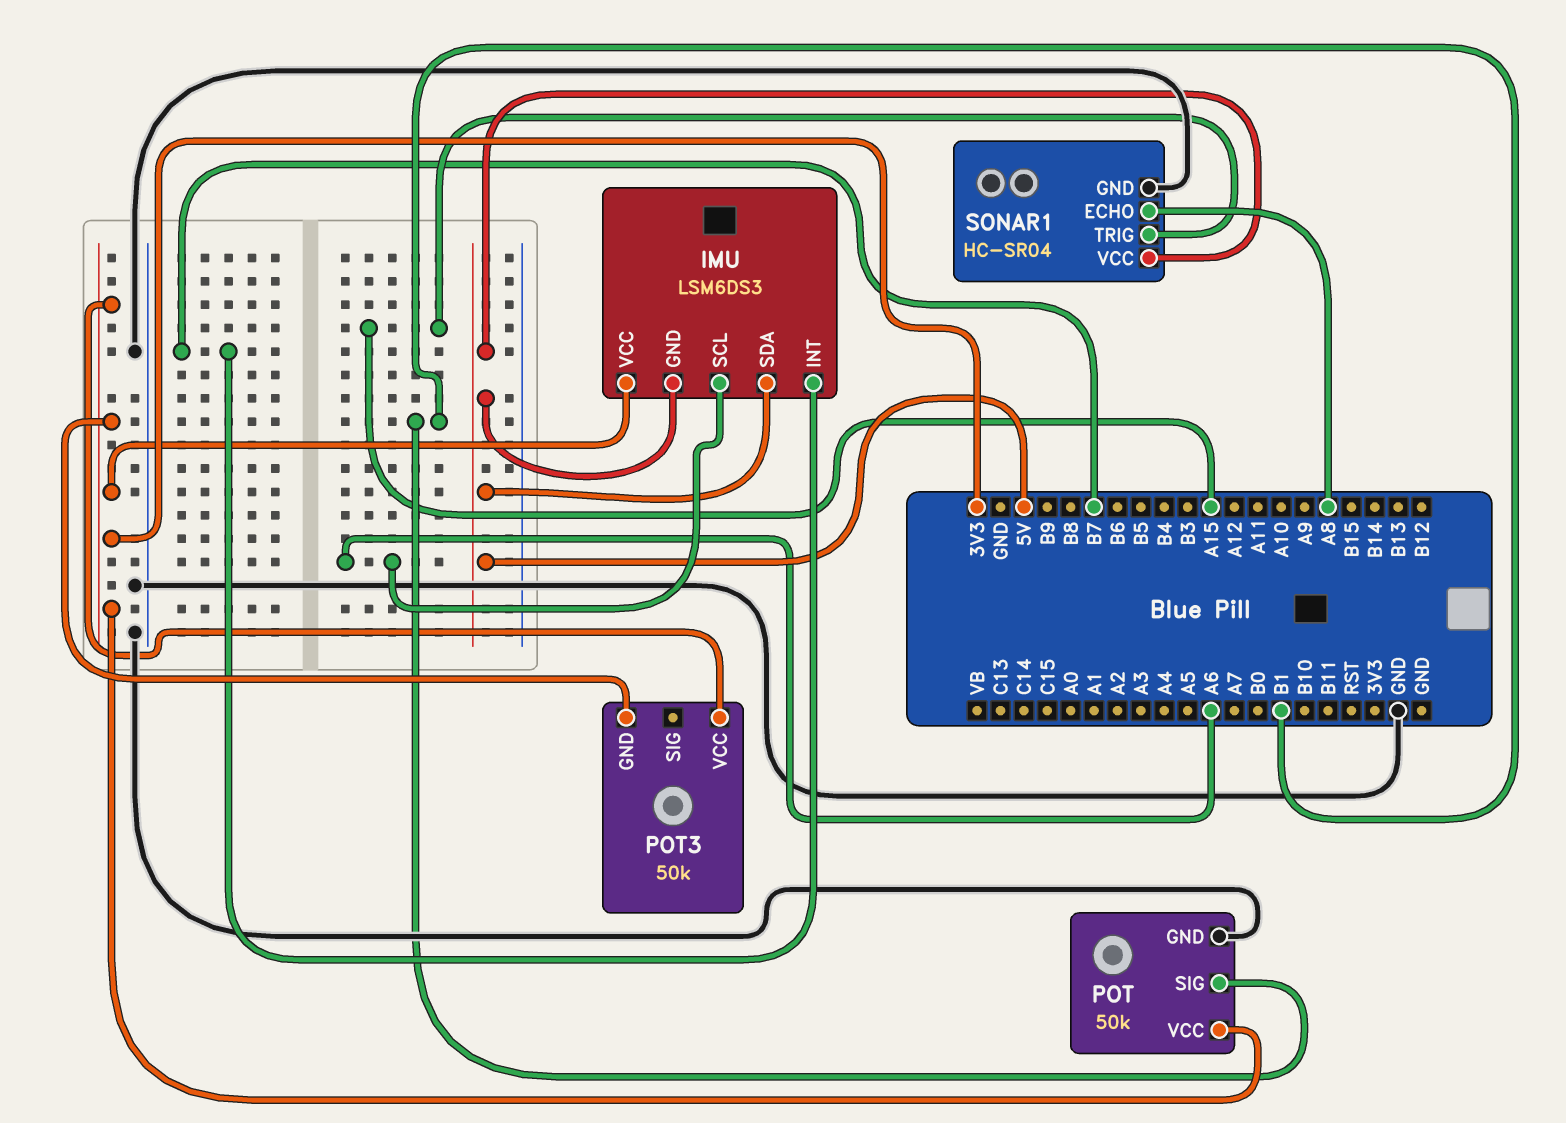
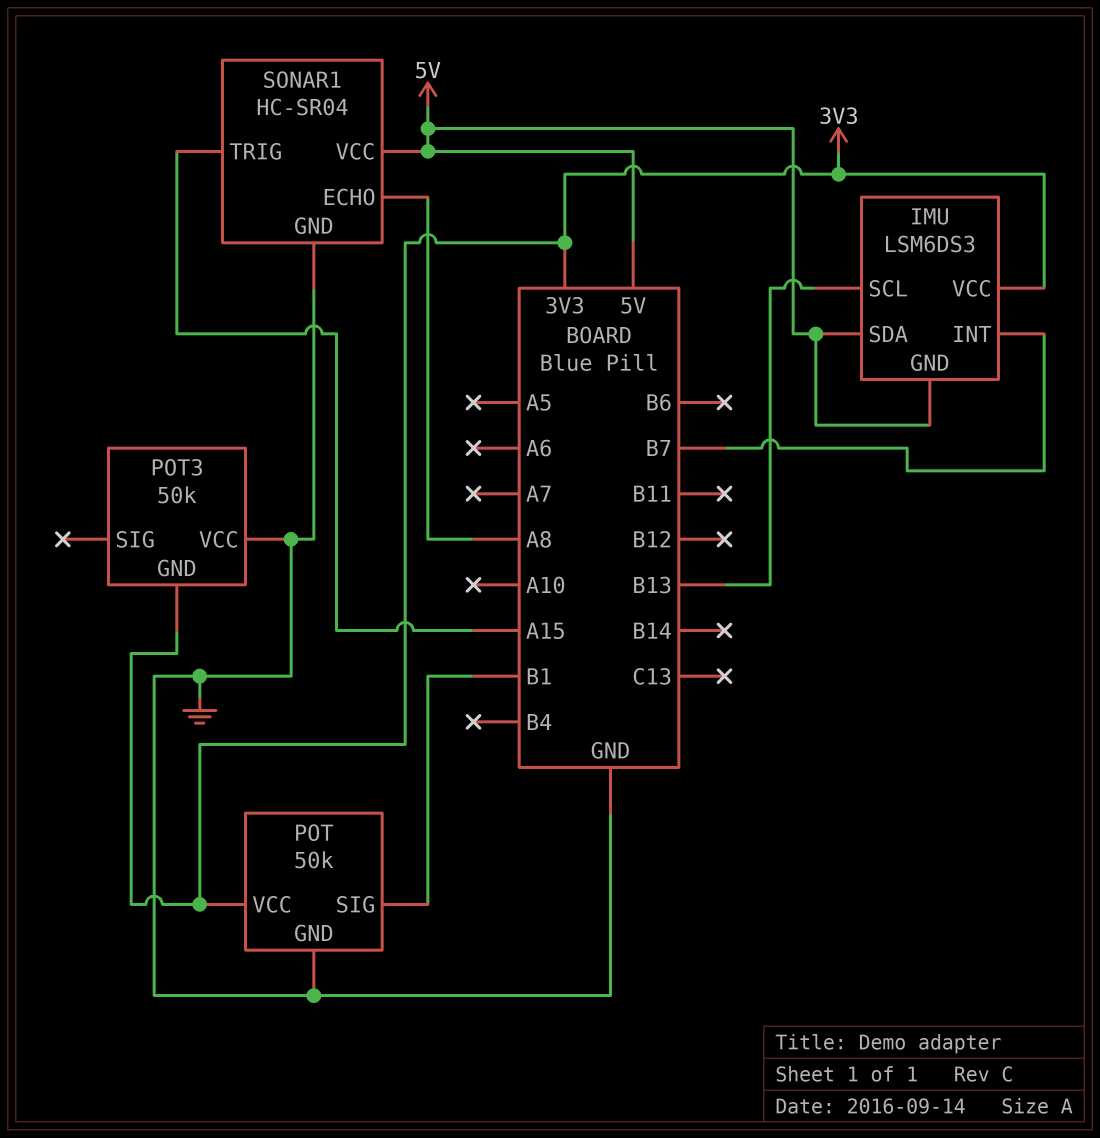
IMU pin SCL: A6 -> B13
POT3 pin VCC: 3V3 -> GND

